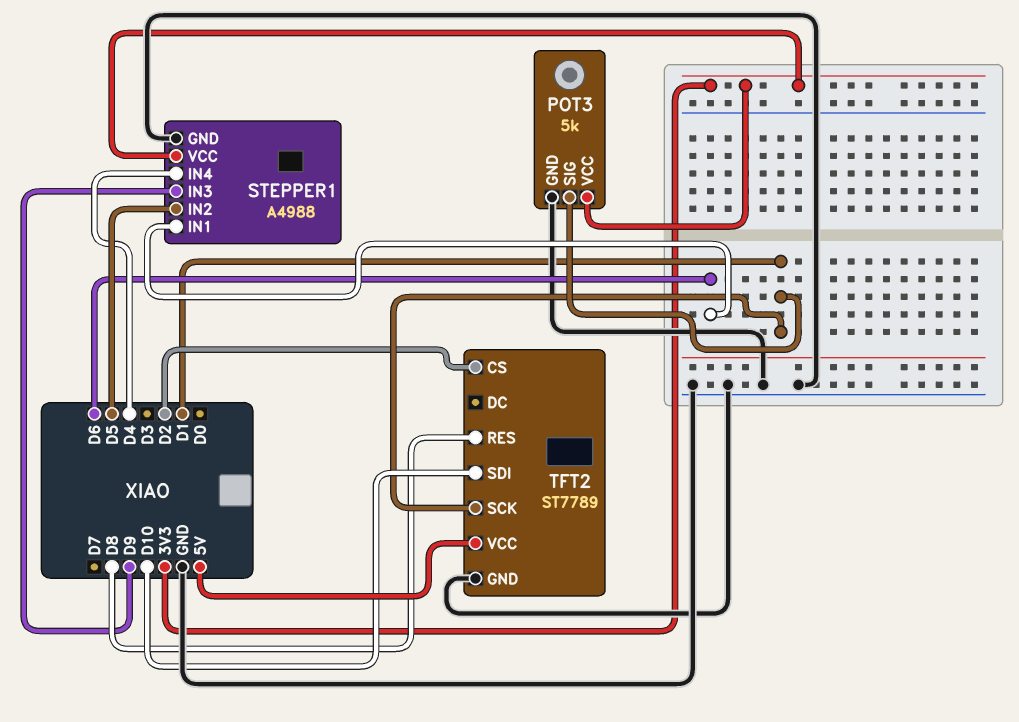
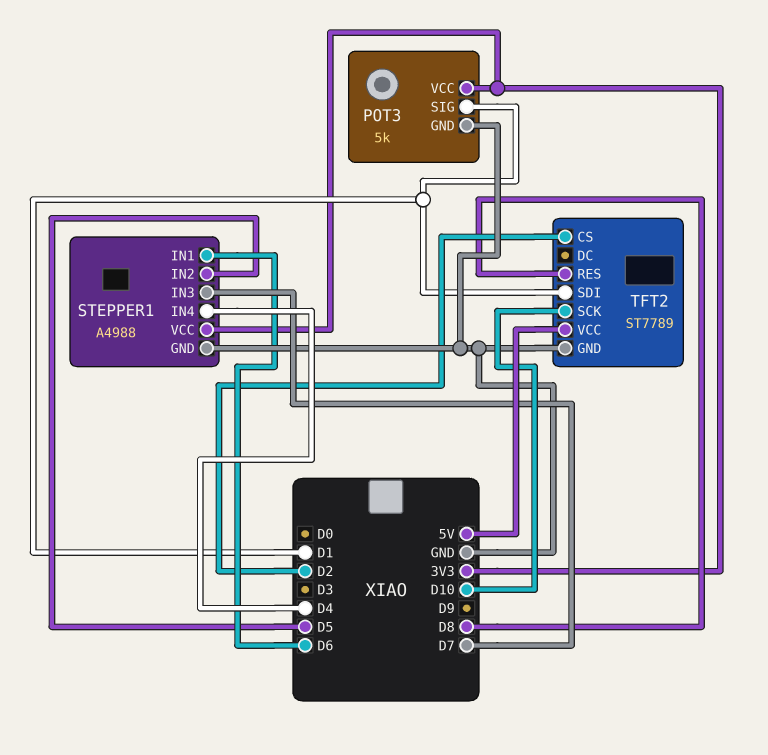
STEPPER1 pin IN3: D9 -> D7
TFT2 pin SCK: D1 -> D10
TFT2 pin SDI: D10 -> D1

